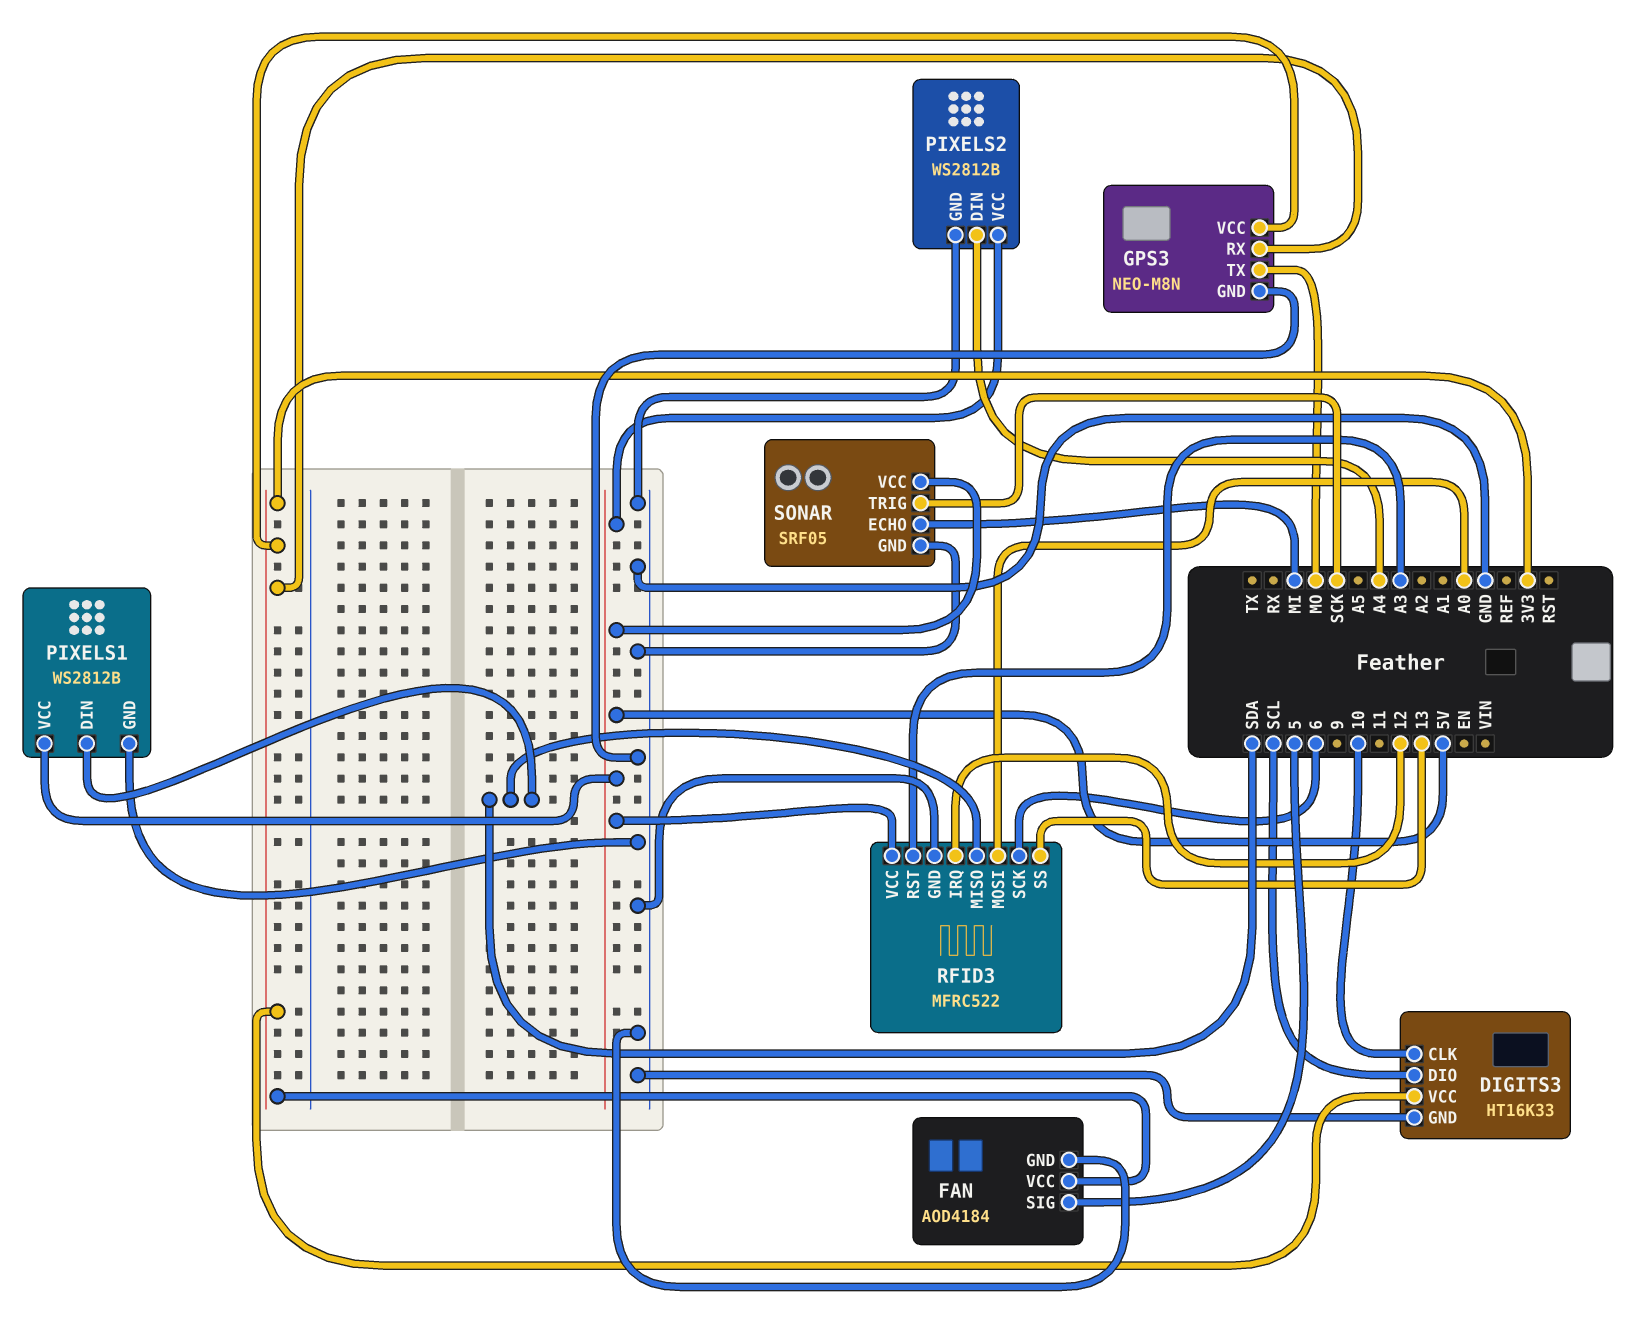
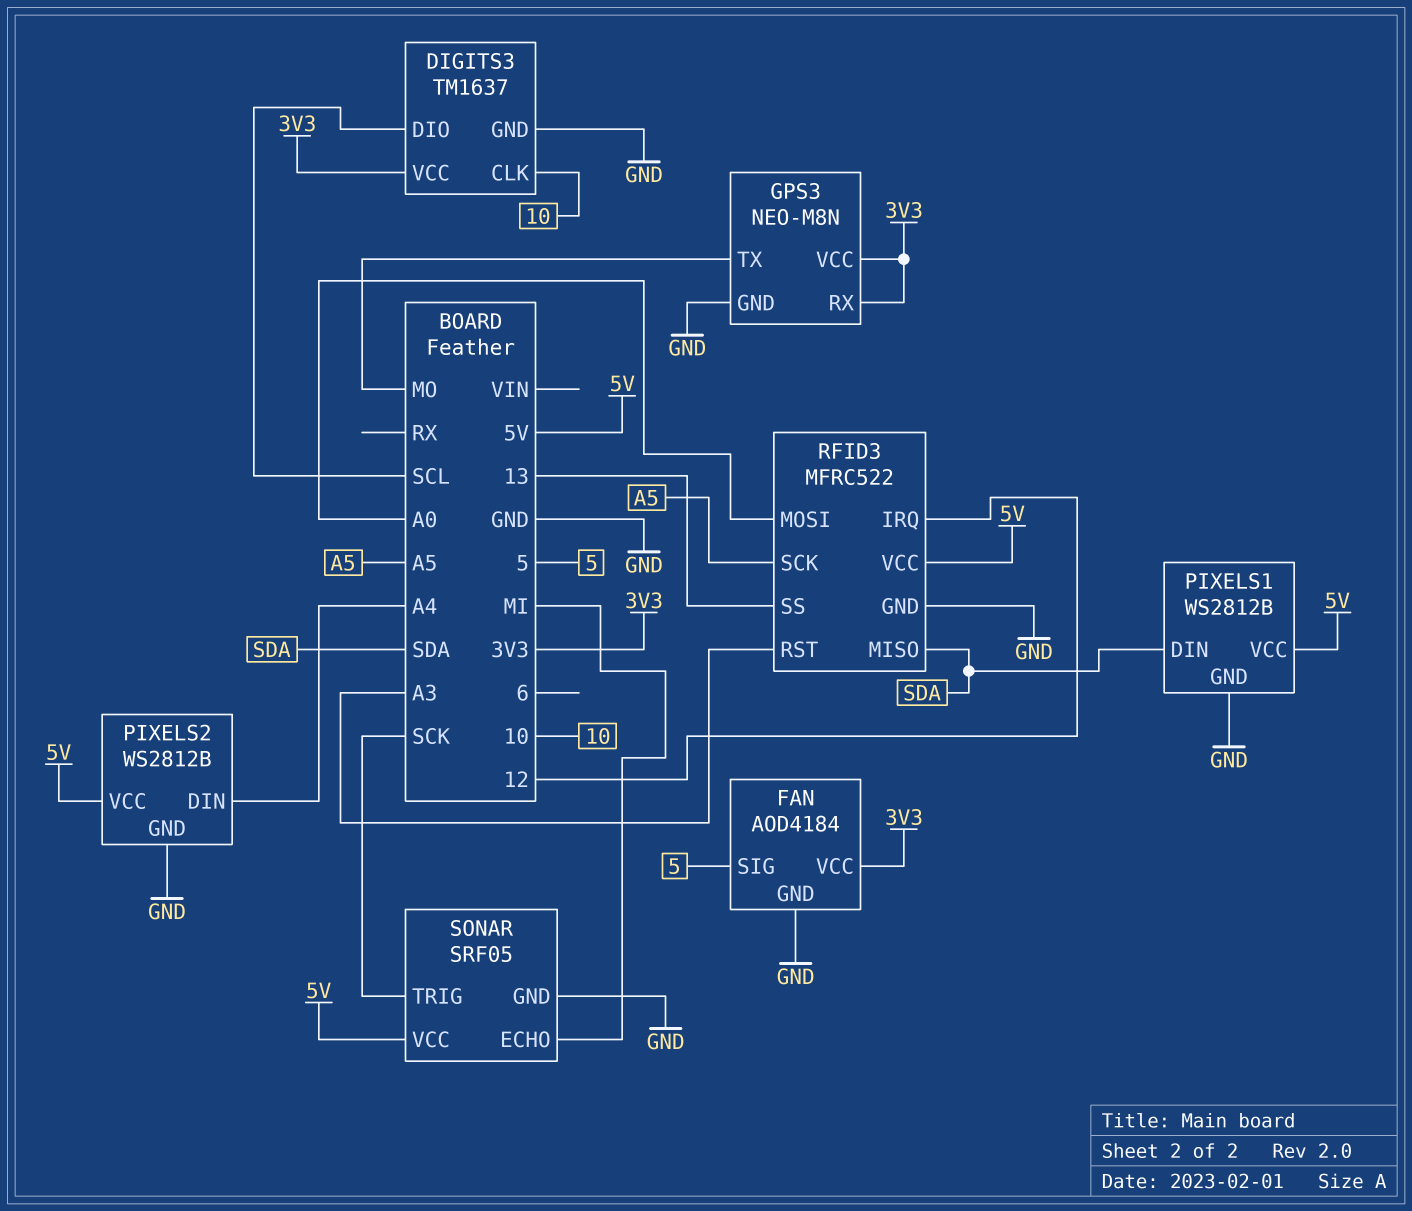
DIGITS3: HT16K33 -> TM1637
RFID3 pin SCK: 6 -> A5

